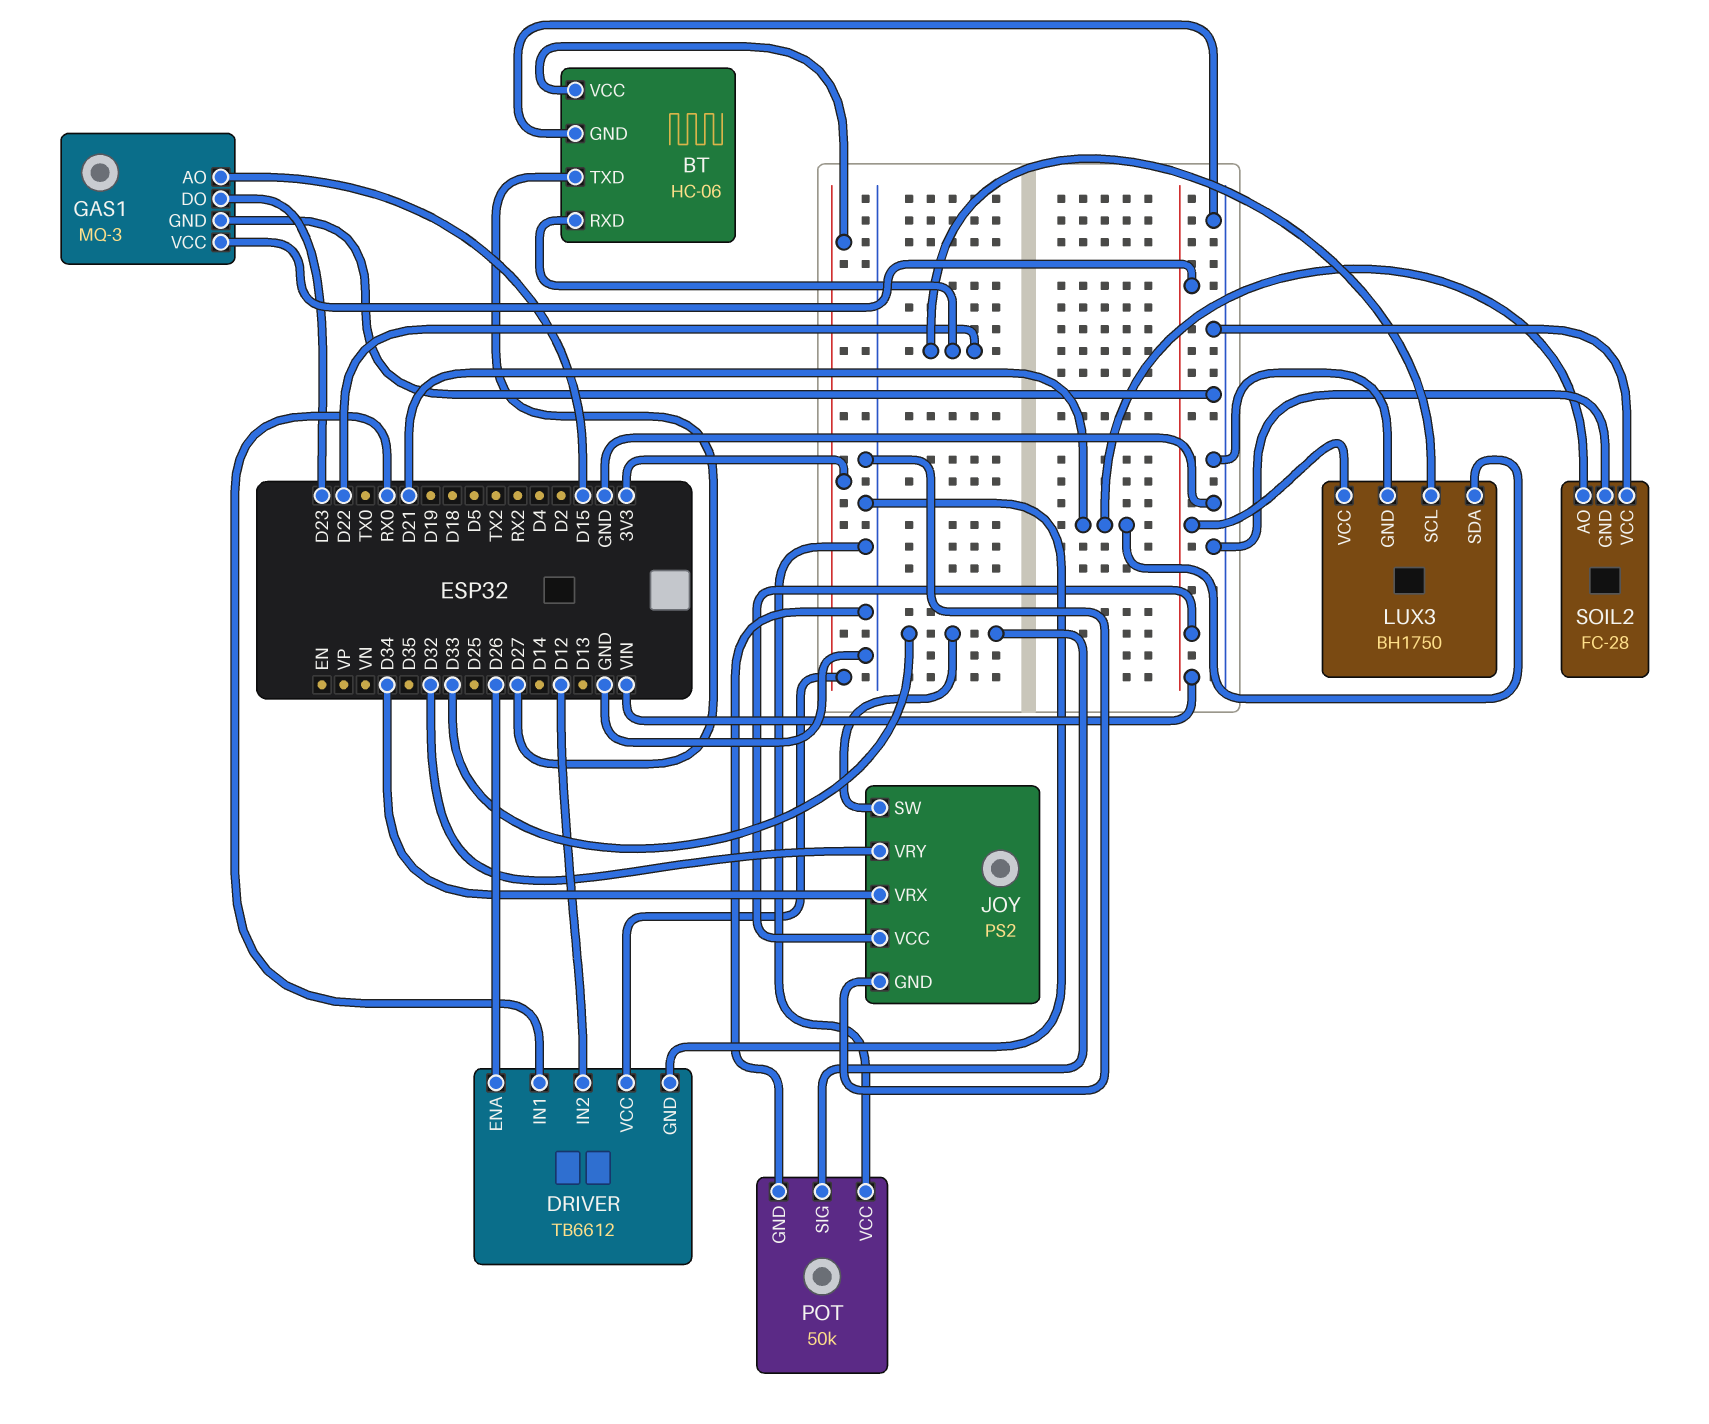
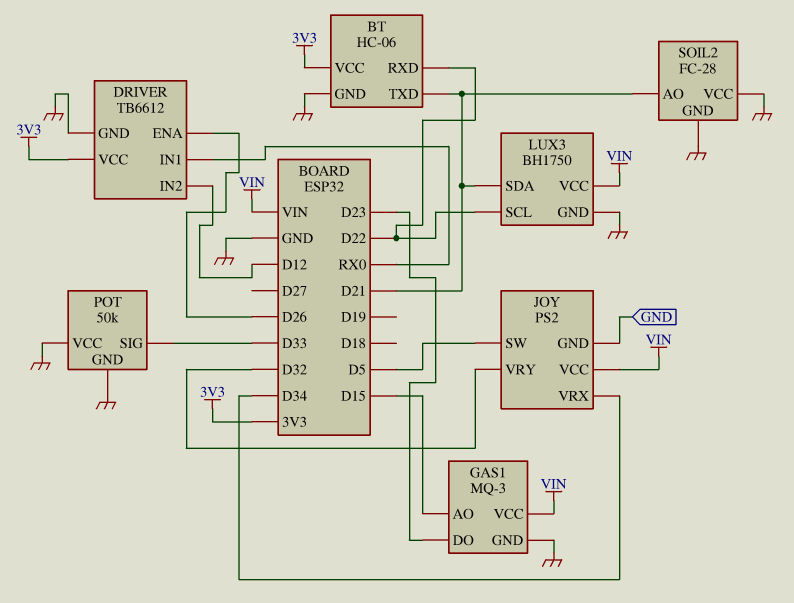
BT pin TXD: D27 -> D21
JOY pin SW: D33 -> D5

